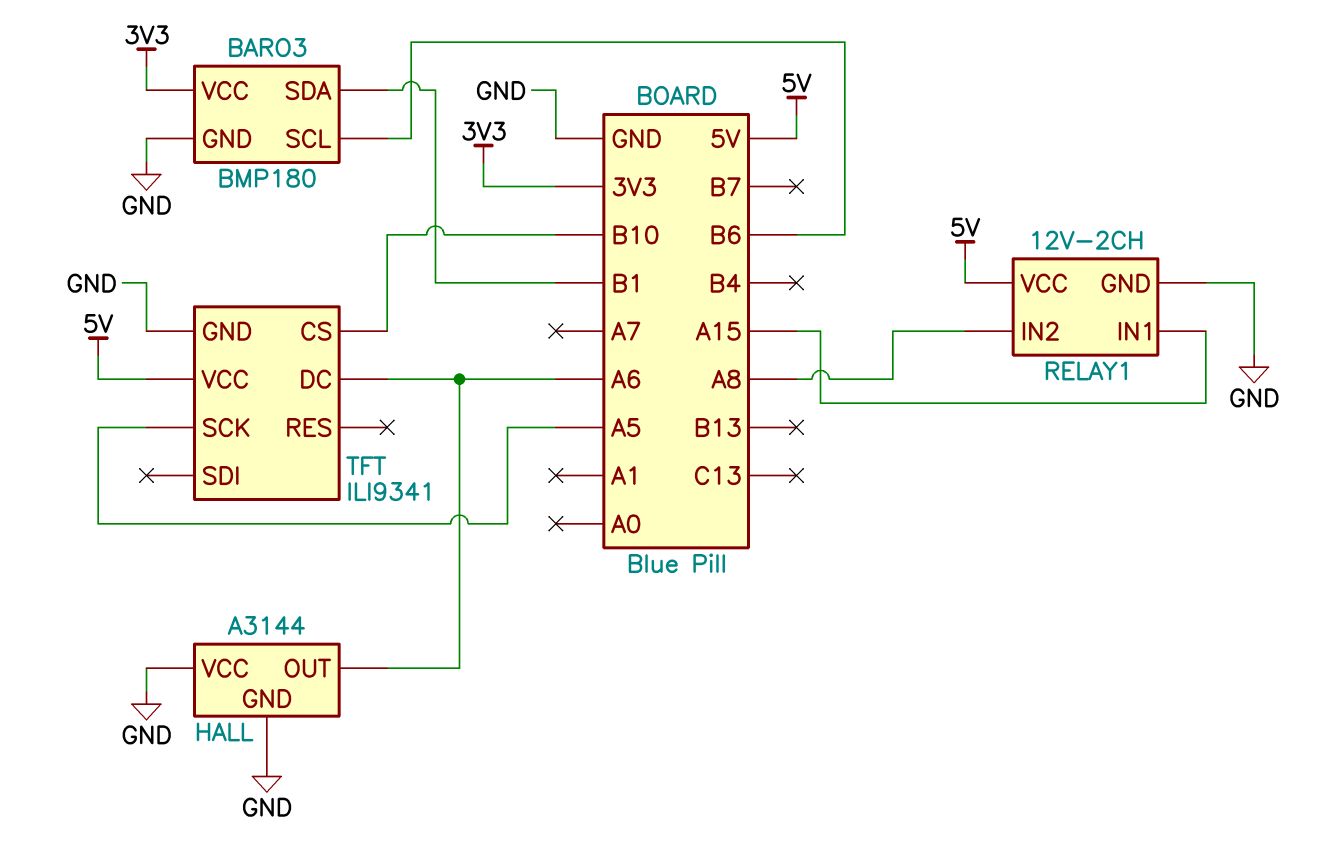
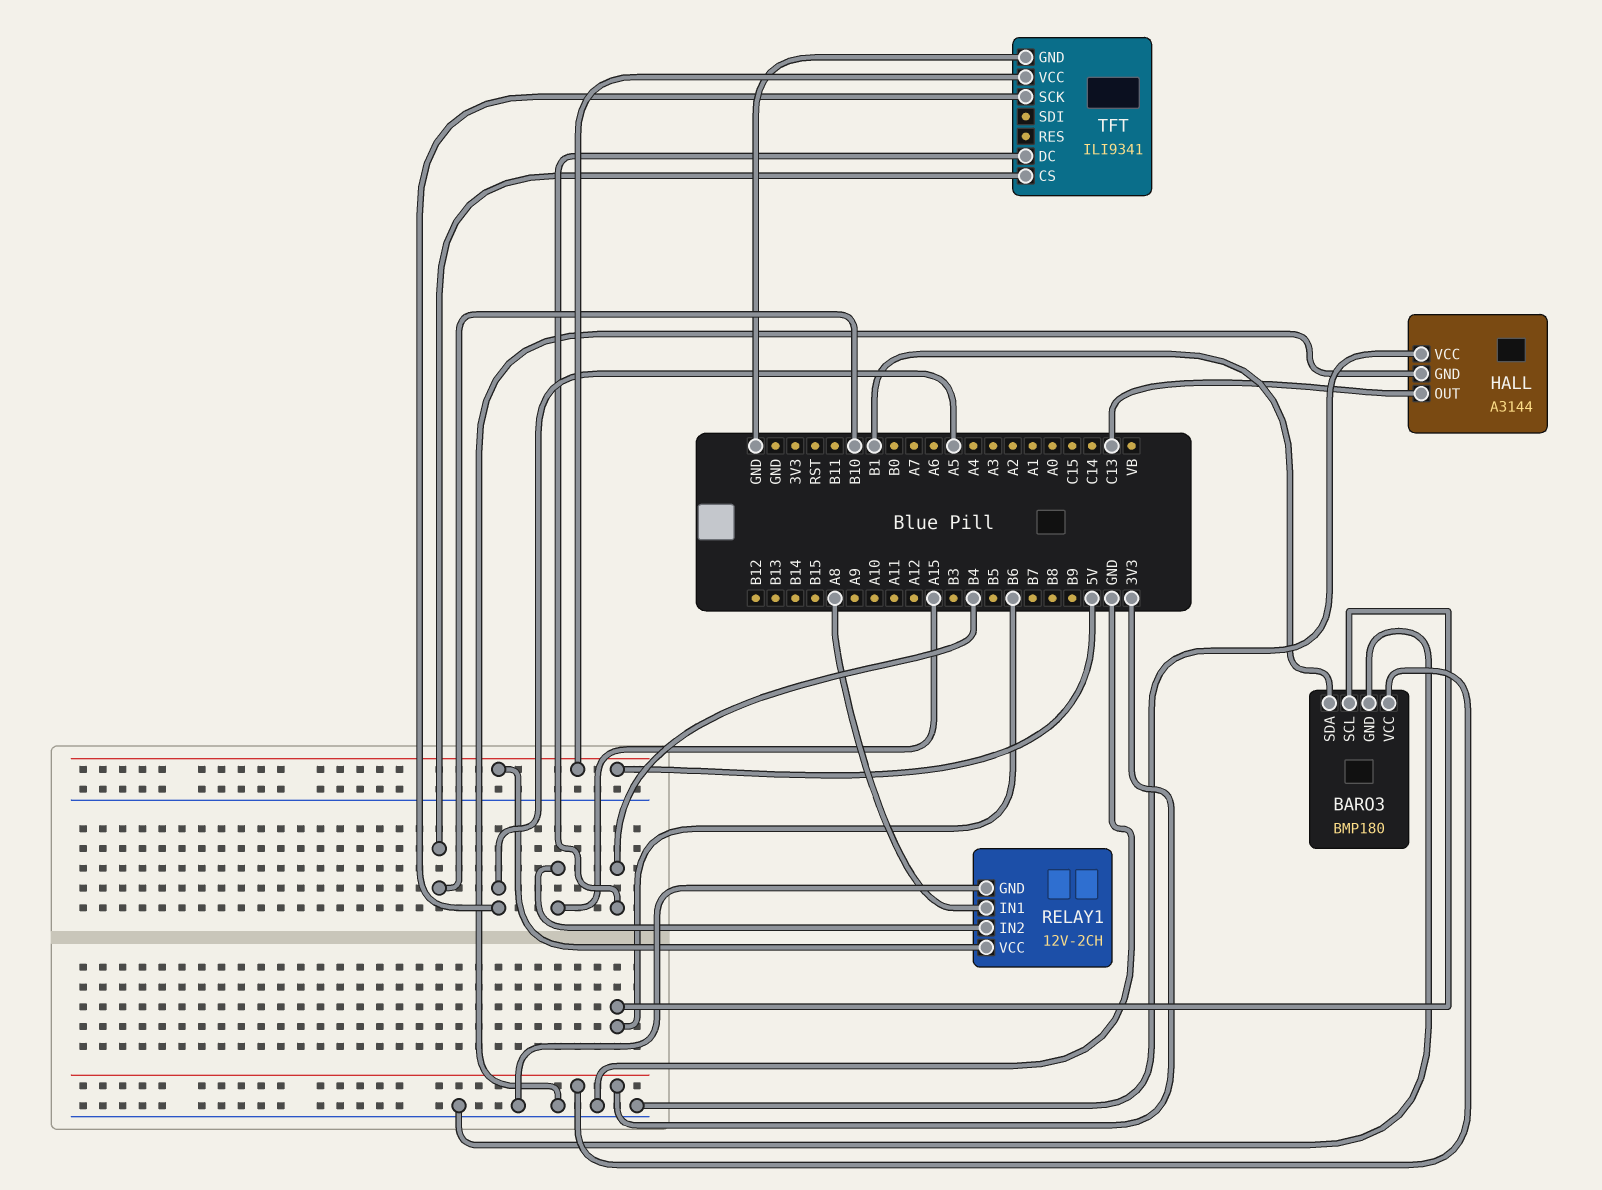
HALL pin OUT: A6 -> C13
RELAY1 pin IN1: A15 -> A8
RELAY1 pin IN2: A8 -> A15
TFT pin DC: A6 -> B4

